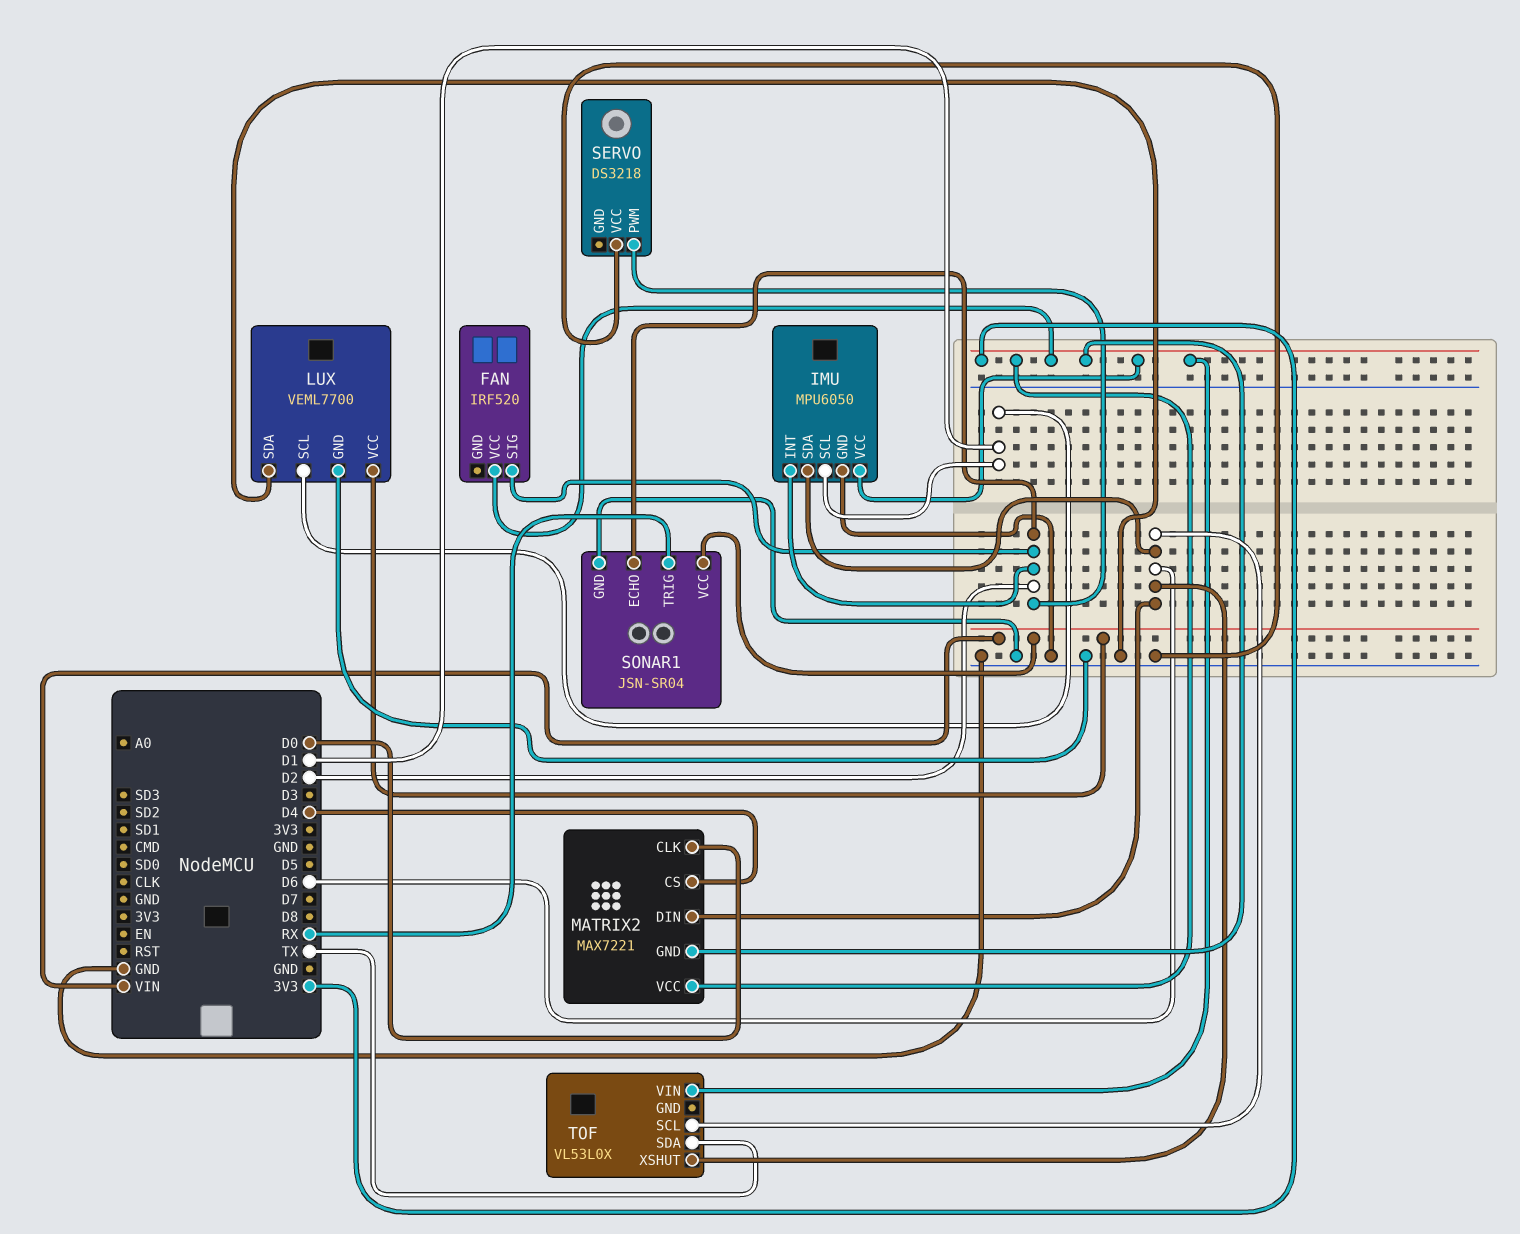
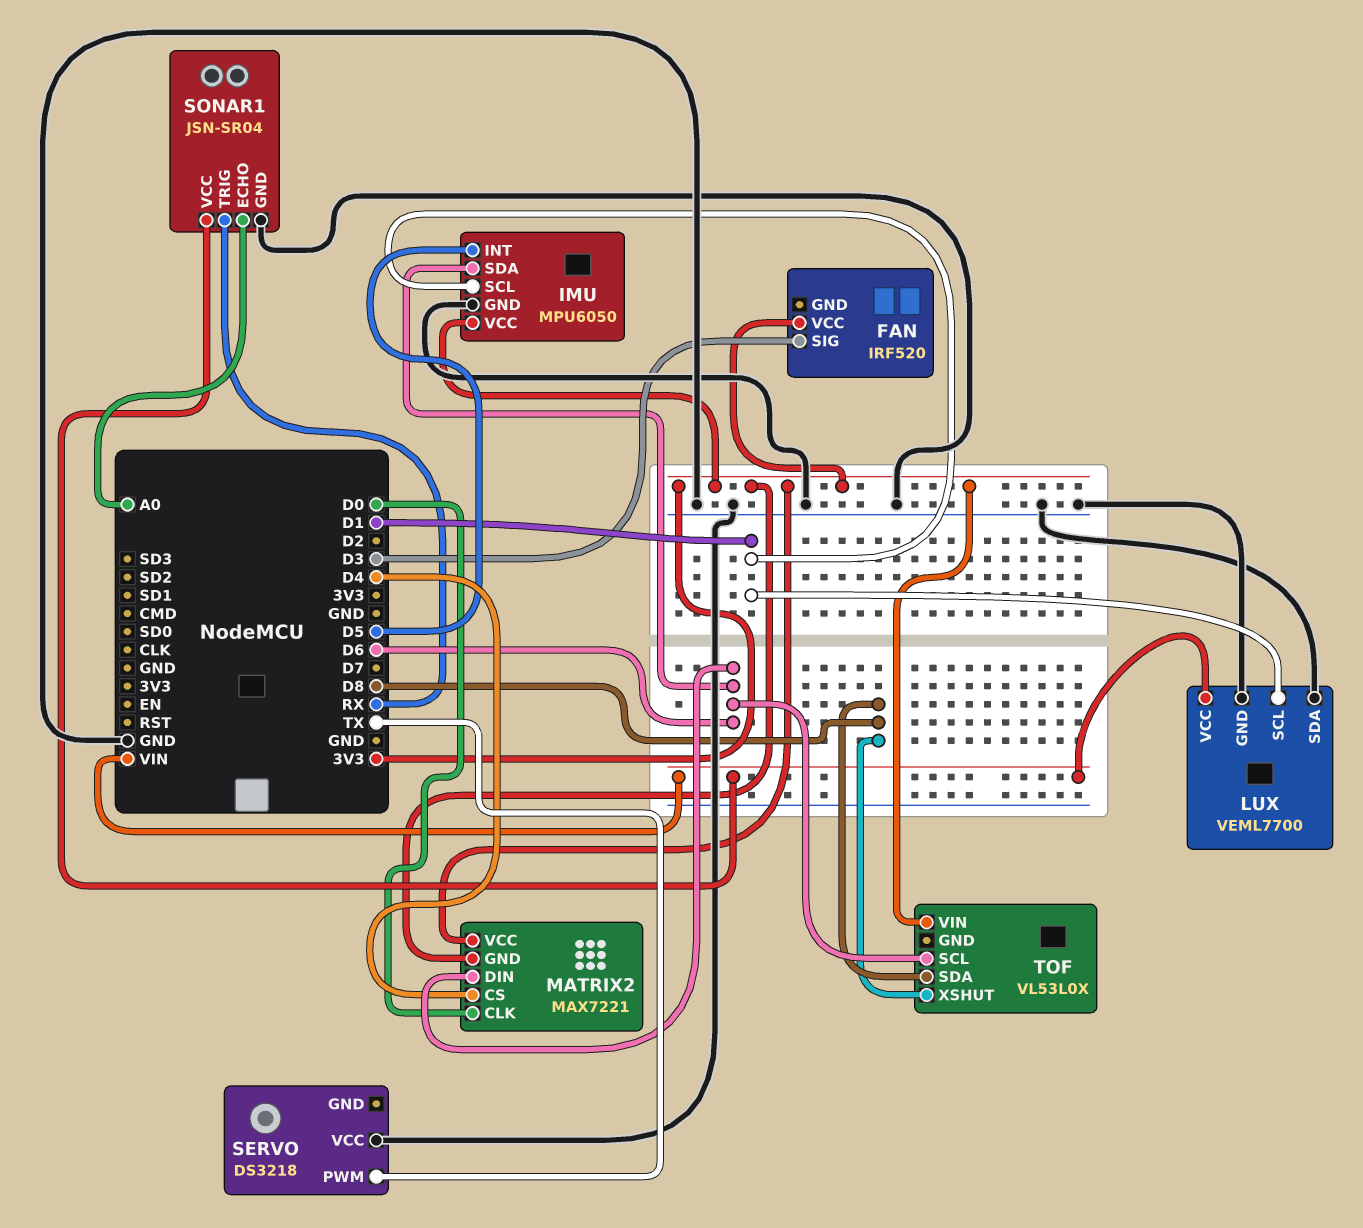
FAN pin SIG: D2 -> D3
IMU pin INT: D2 -> D5
SERVO pin PWM: D2 -> TX
SONAR1 pin ECHO: D2 -> A0
TOF pin SDA: TX -> D8
TOF pin XSHUT: D6 -> D8

